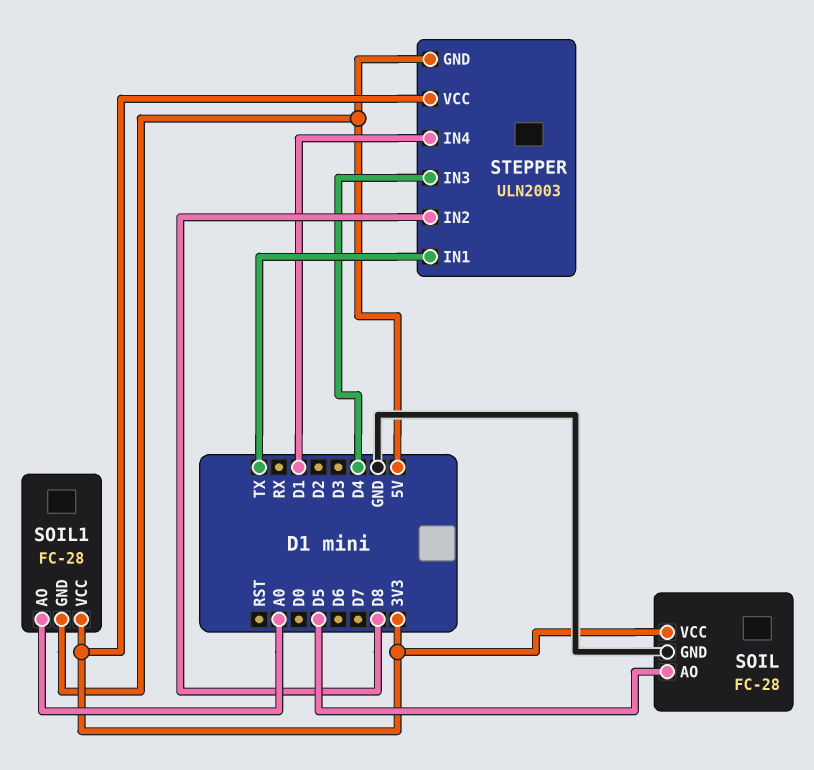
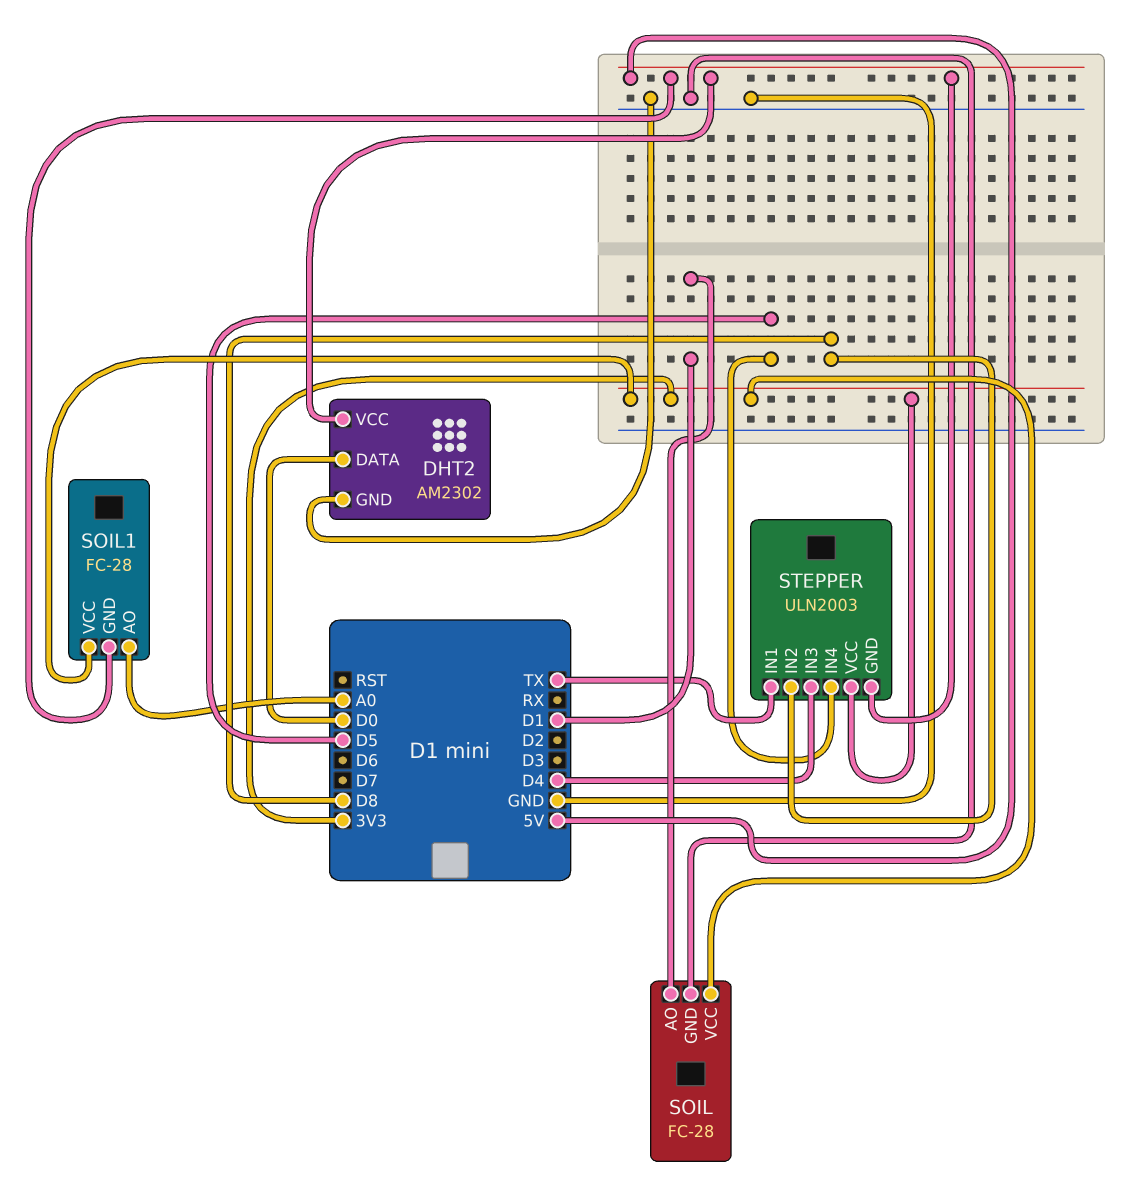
DHT2: none -> AM2302
DHT2 pin DATA: none -> D0
DHT2 pin GND: none -> GND
DHT2 pin VCC: none -> 5V
SOIL pin AO: D5 -> D1
STEPPER pin IN4: D1 -> D5

